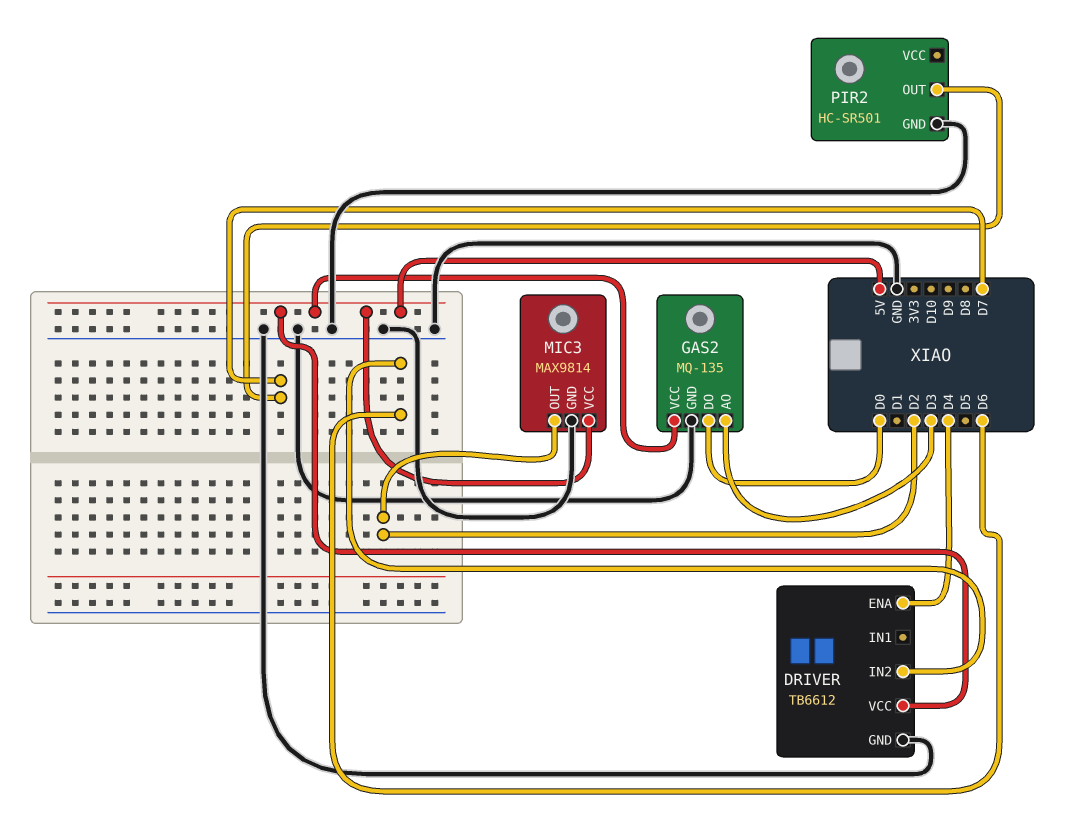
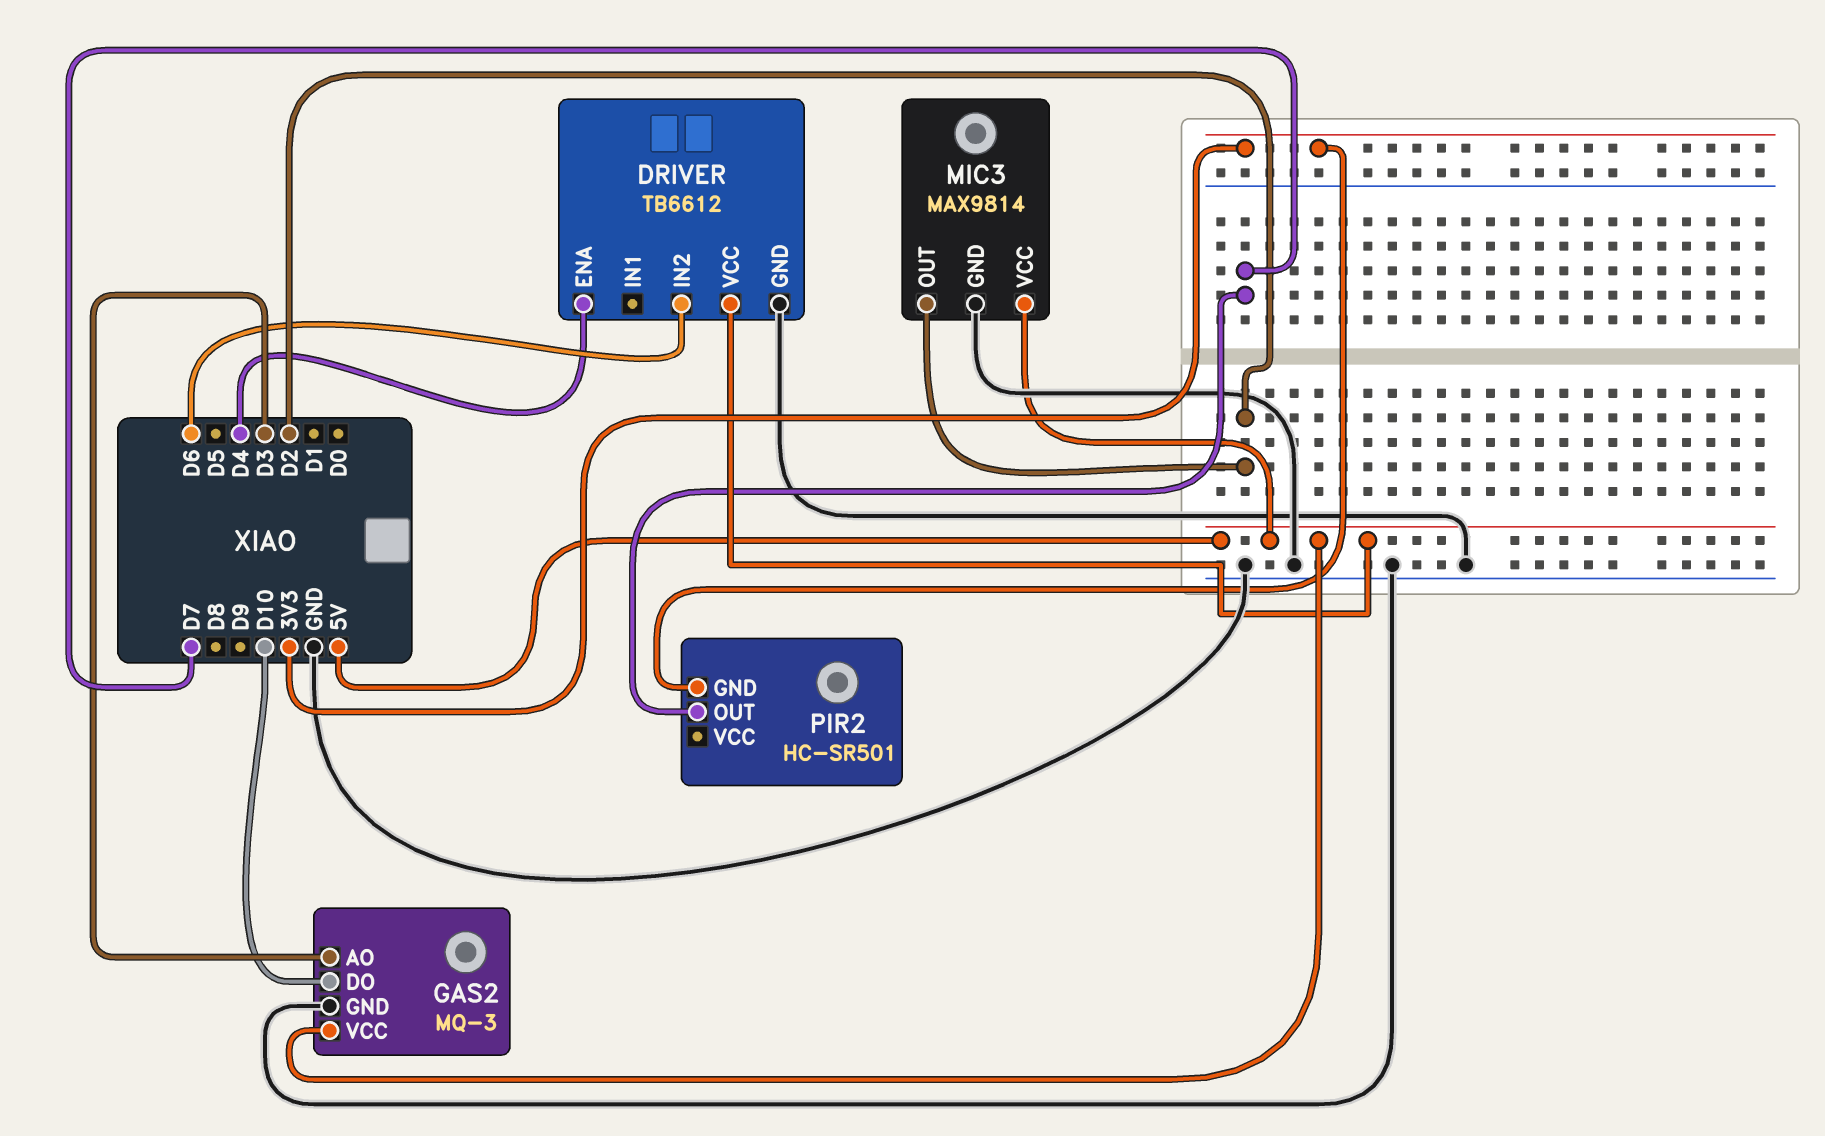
GAS2: MQ-135 -> MQ-3
GAS2 pin DO: D0 -> D10
PIR2 pin GND: GND -> 3V3

